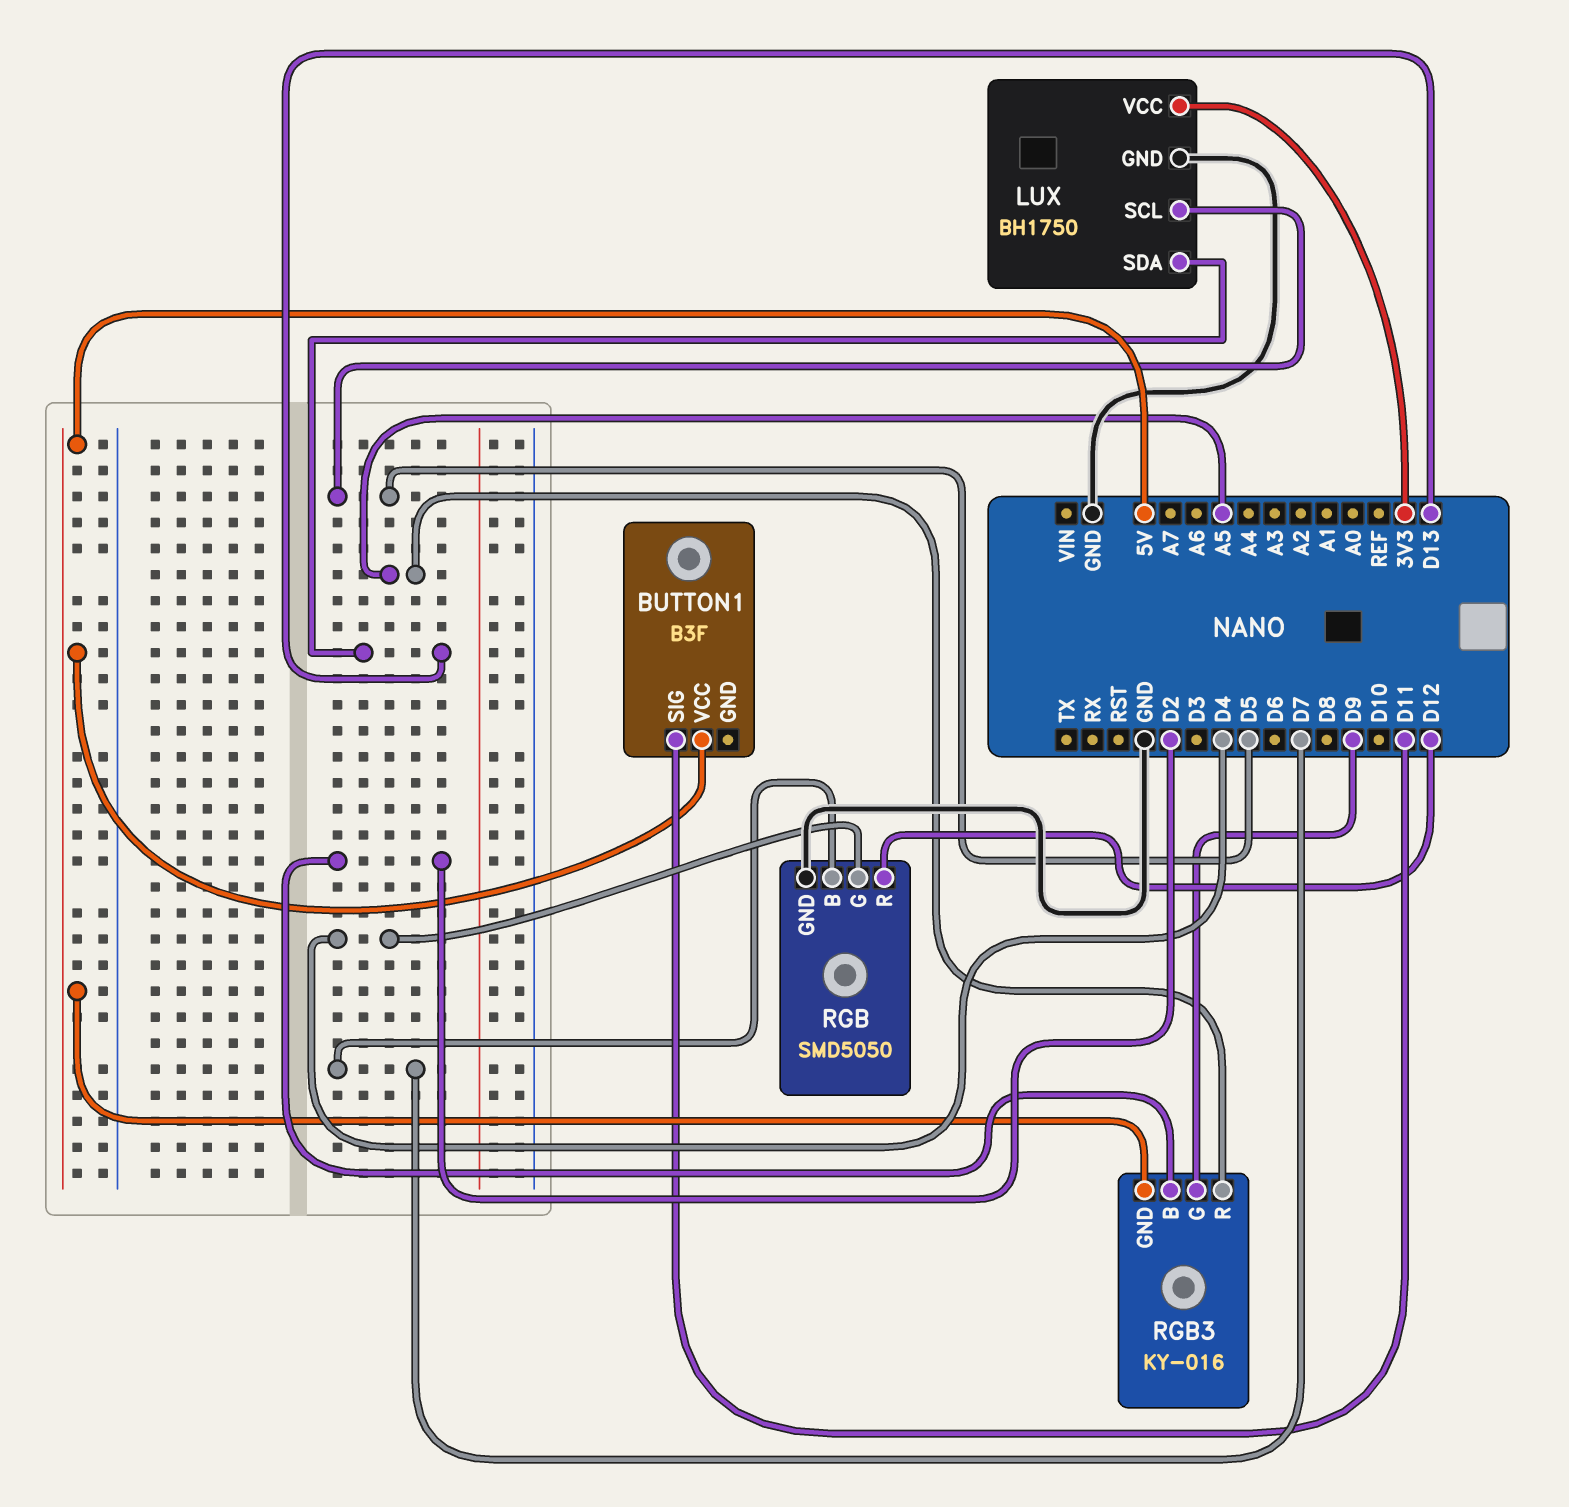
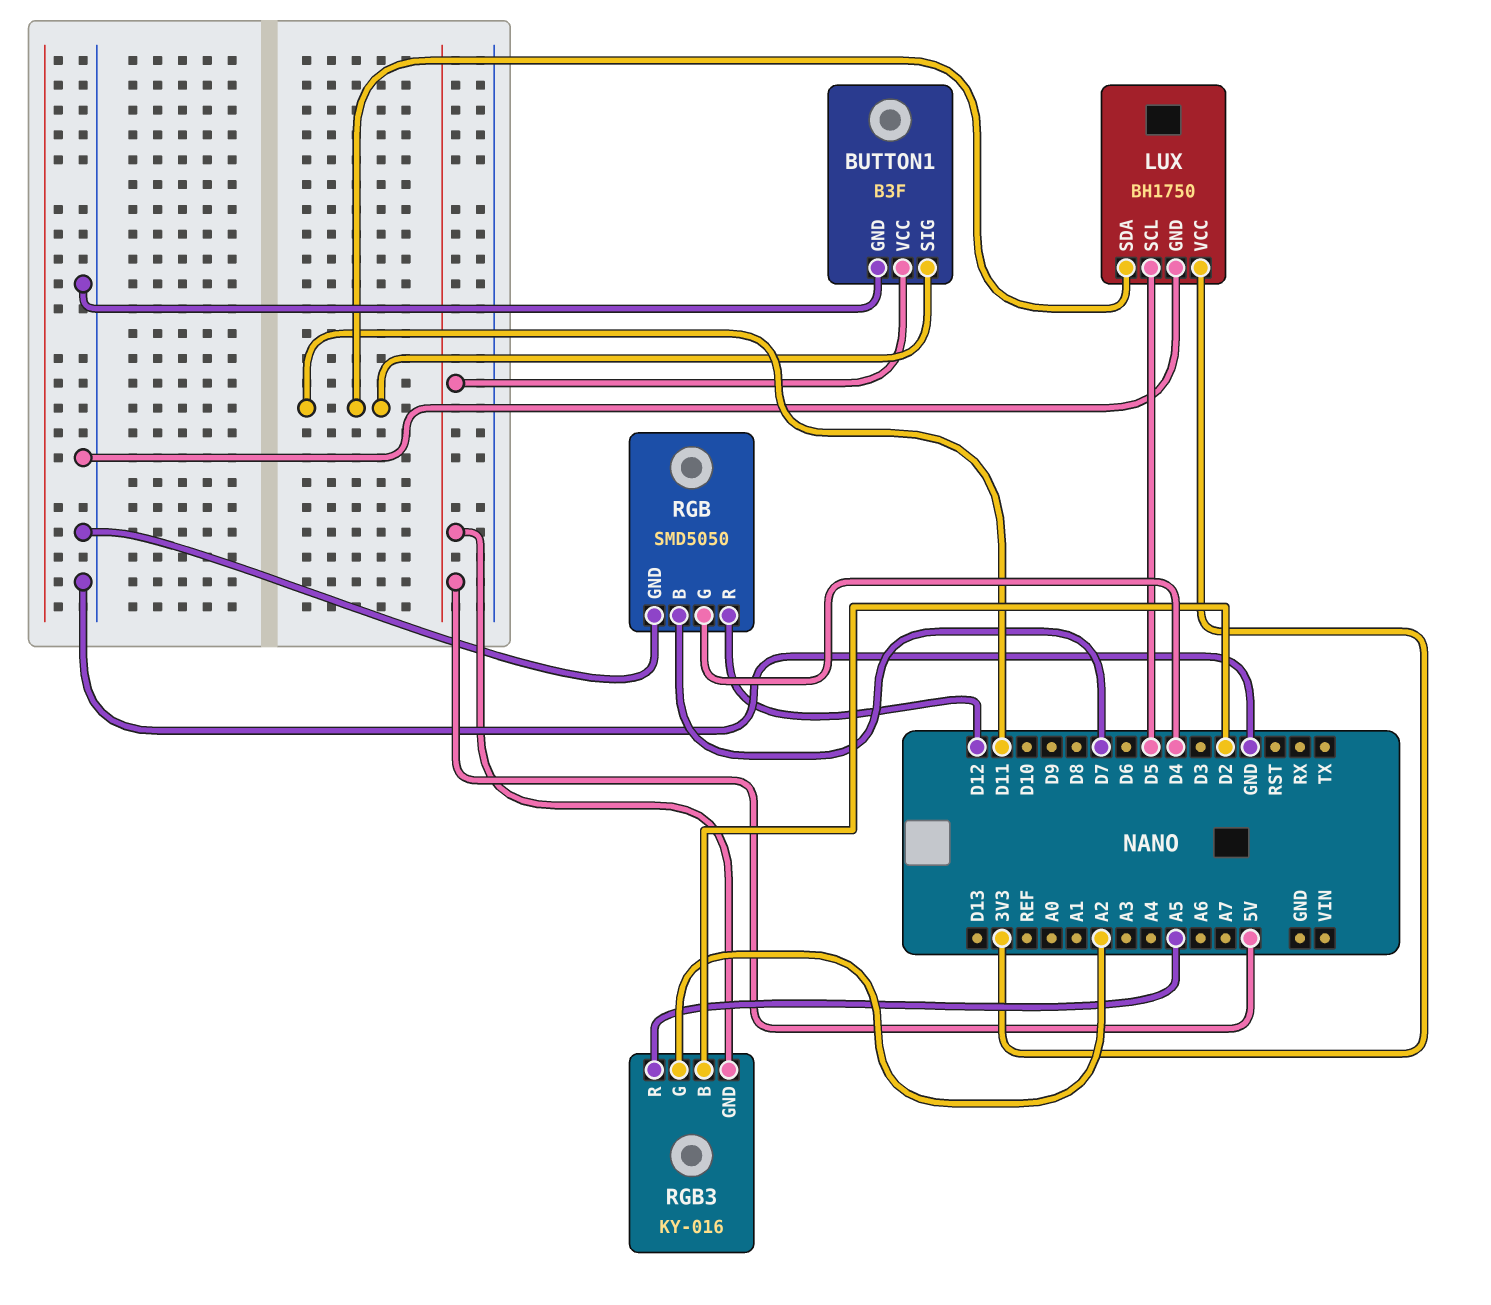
BUTTON1 pin GND: none -> GND
LUX pin SDA: D13 -> D11
RGB3 pin G: D9 -> A2

